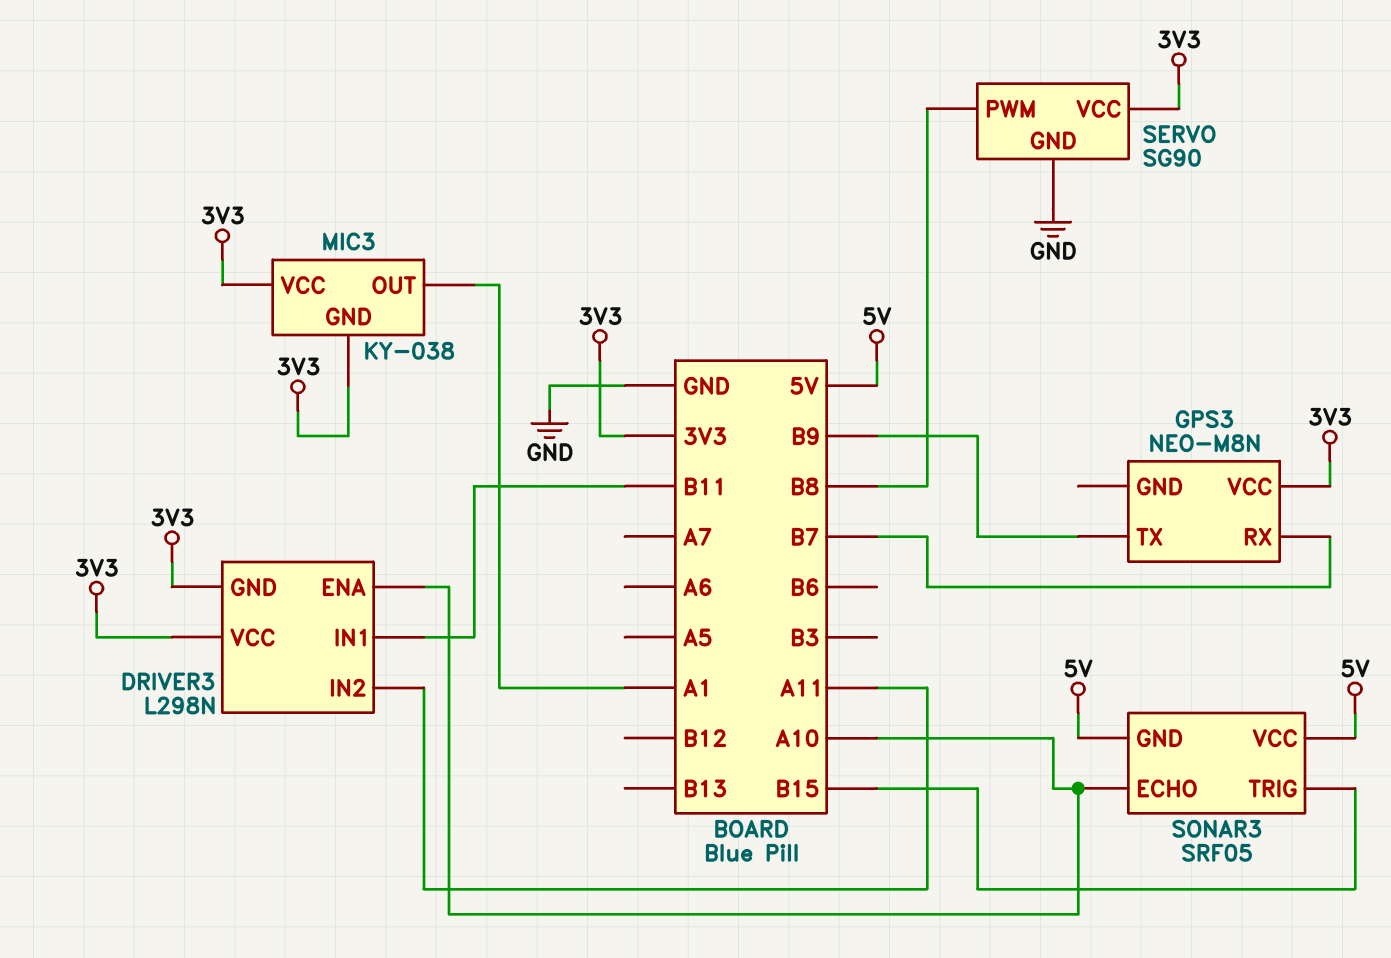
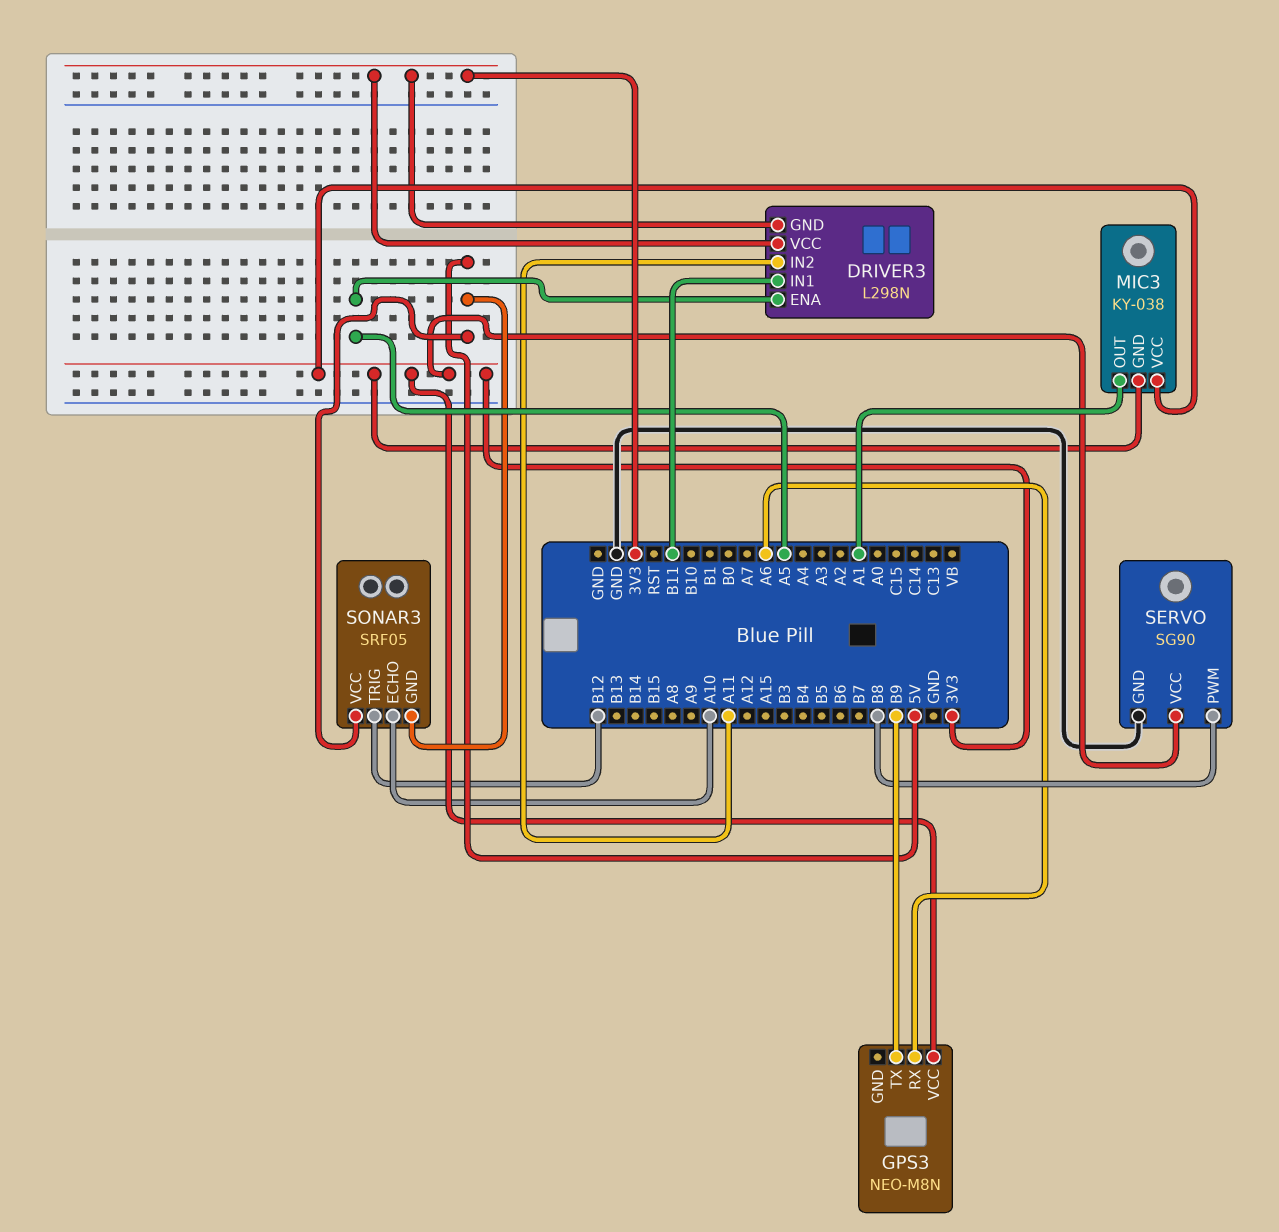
DRIVER3 pin ENA: A10 -> A5
GPS3 pin RX: B7 -> A6
SONAR3 pin TRIG: B15 -> B12

